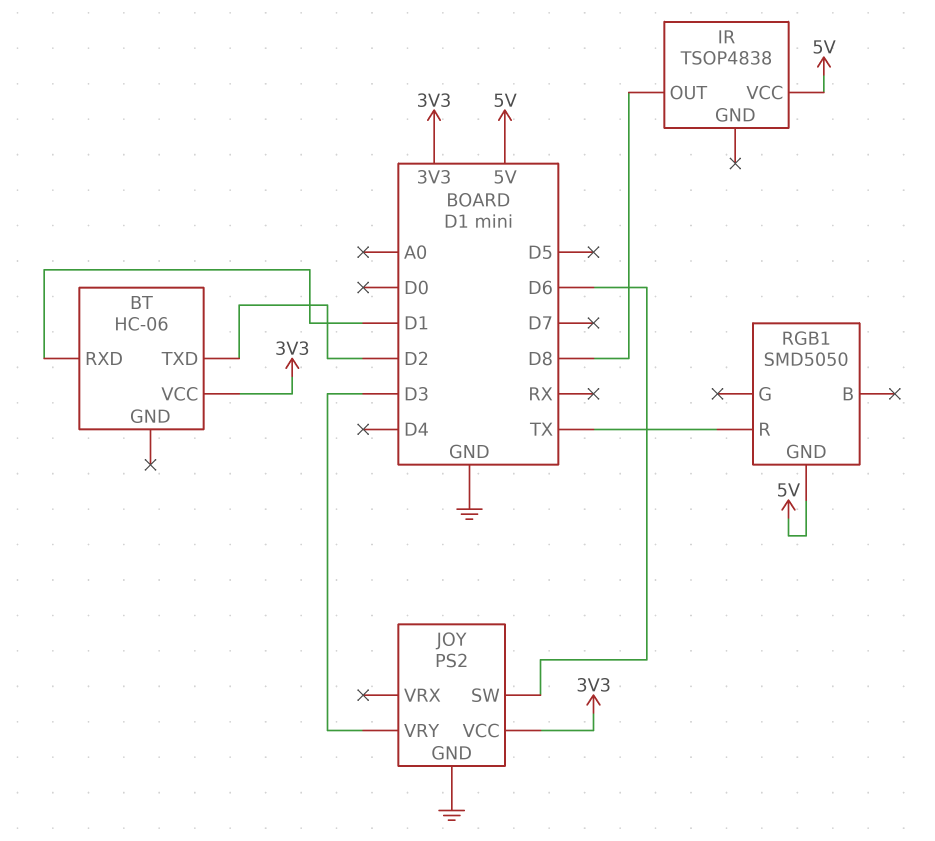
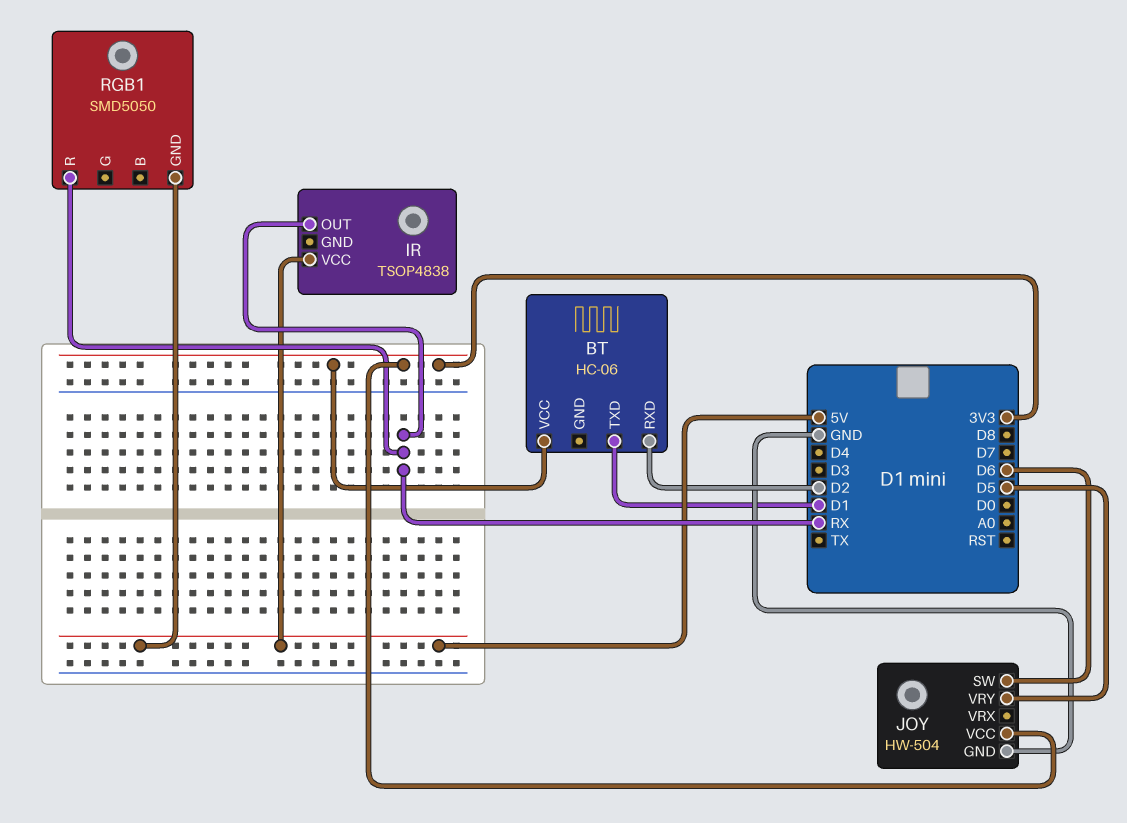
BT pin RXD: D1 -> D2
BT pin TXD: D2 -> D1
IR pin OUT: D8 -> RX
JOY: PS2 -> HW-504
JOY pin VRY: D3 -> D5
RGB1 pin R: TX -> RX

